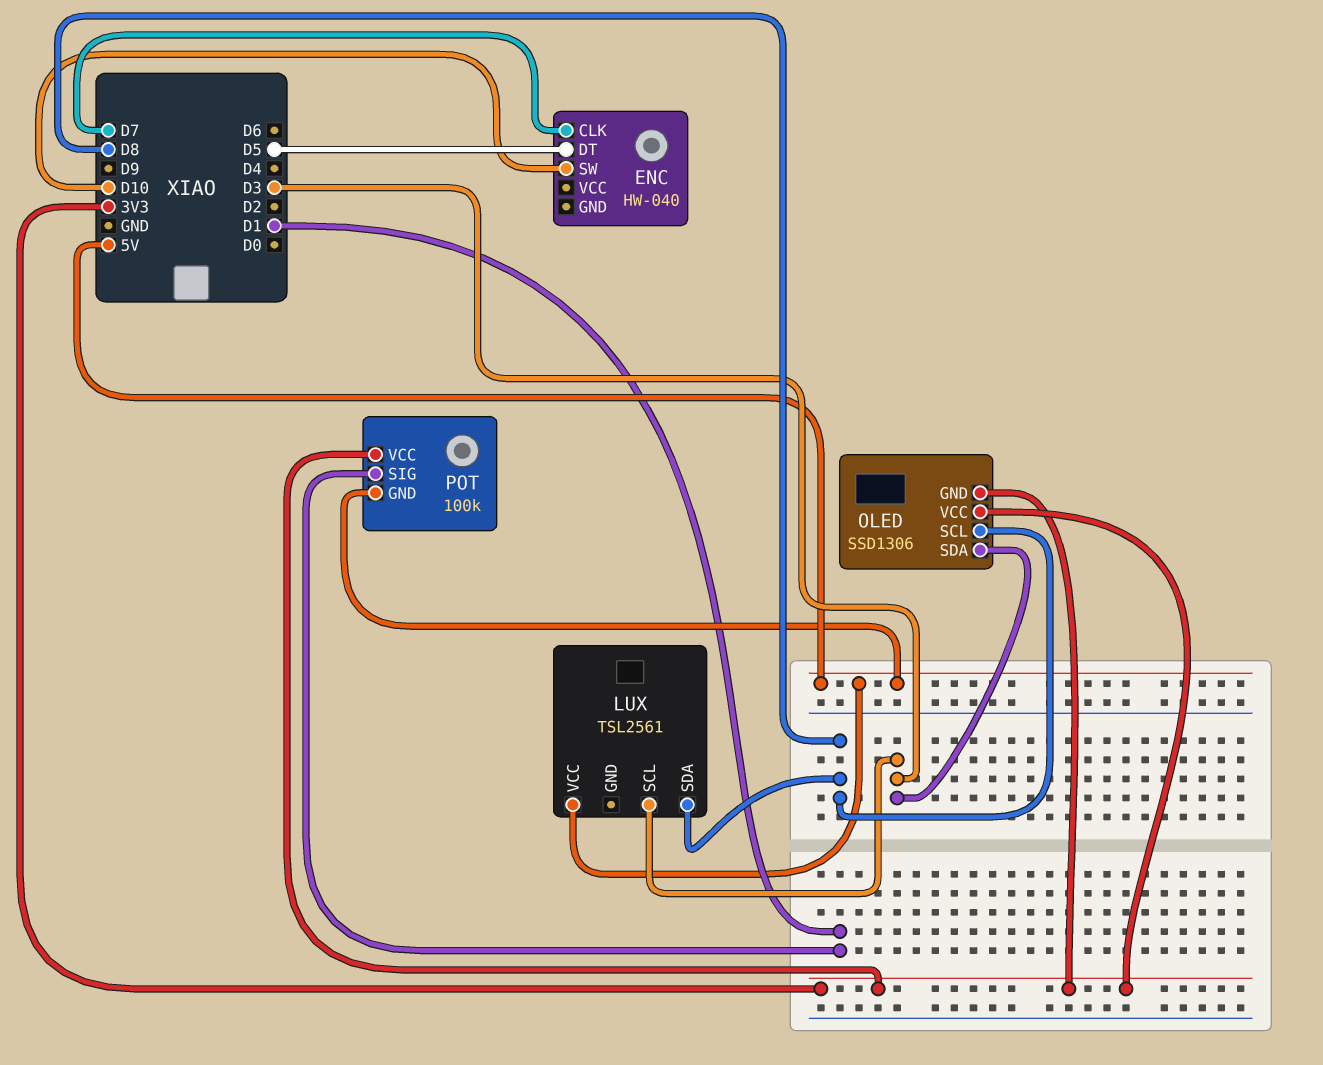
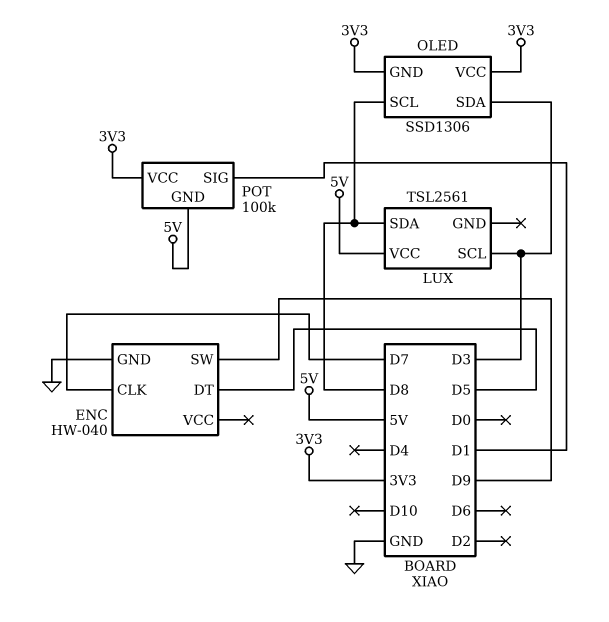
ENC pin GND: none -> GND
ENC pin SW: D10 -> D9

